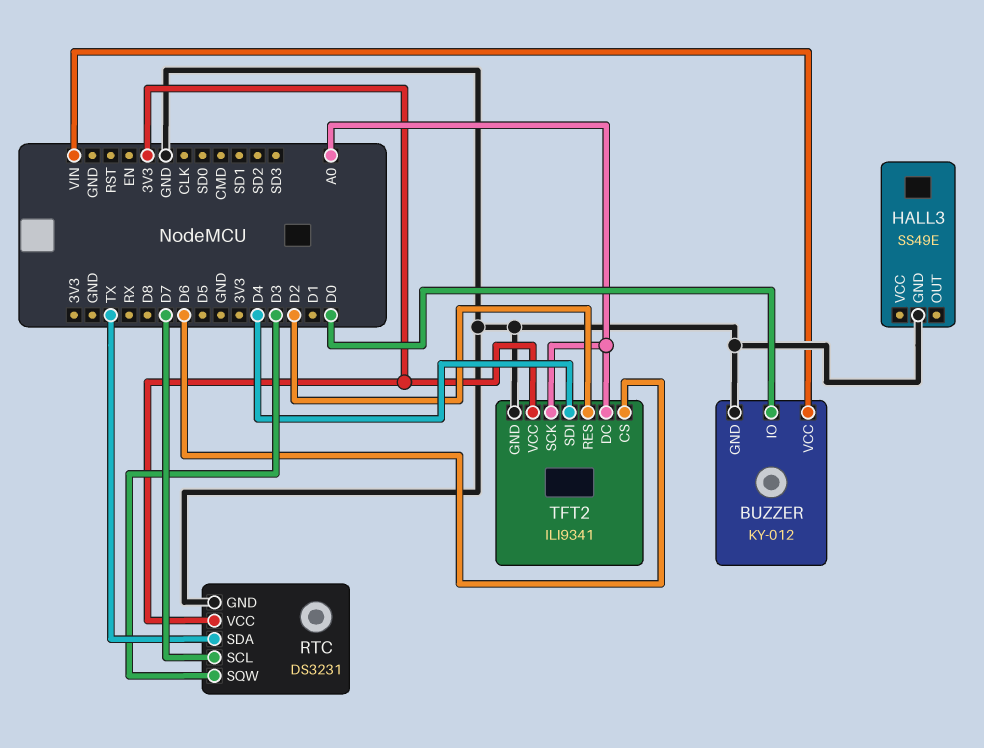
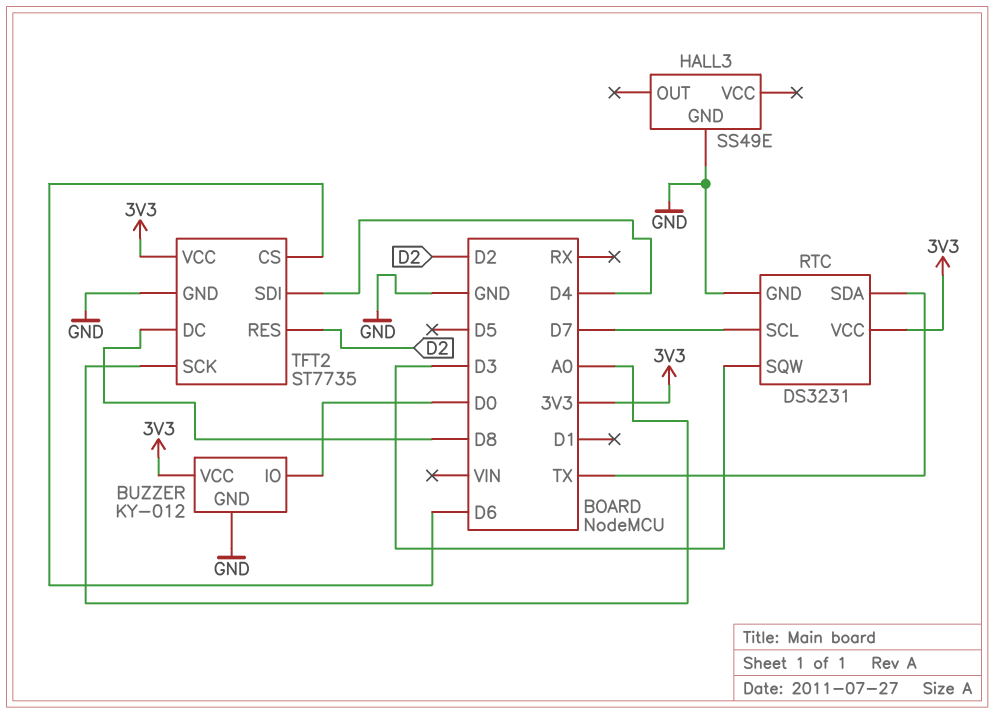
BUZZER pin VCC: VIN -> 3V3
TFT2: ILI9341 -> ST7735
TFT2 pin DC: A0 -> D8

